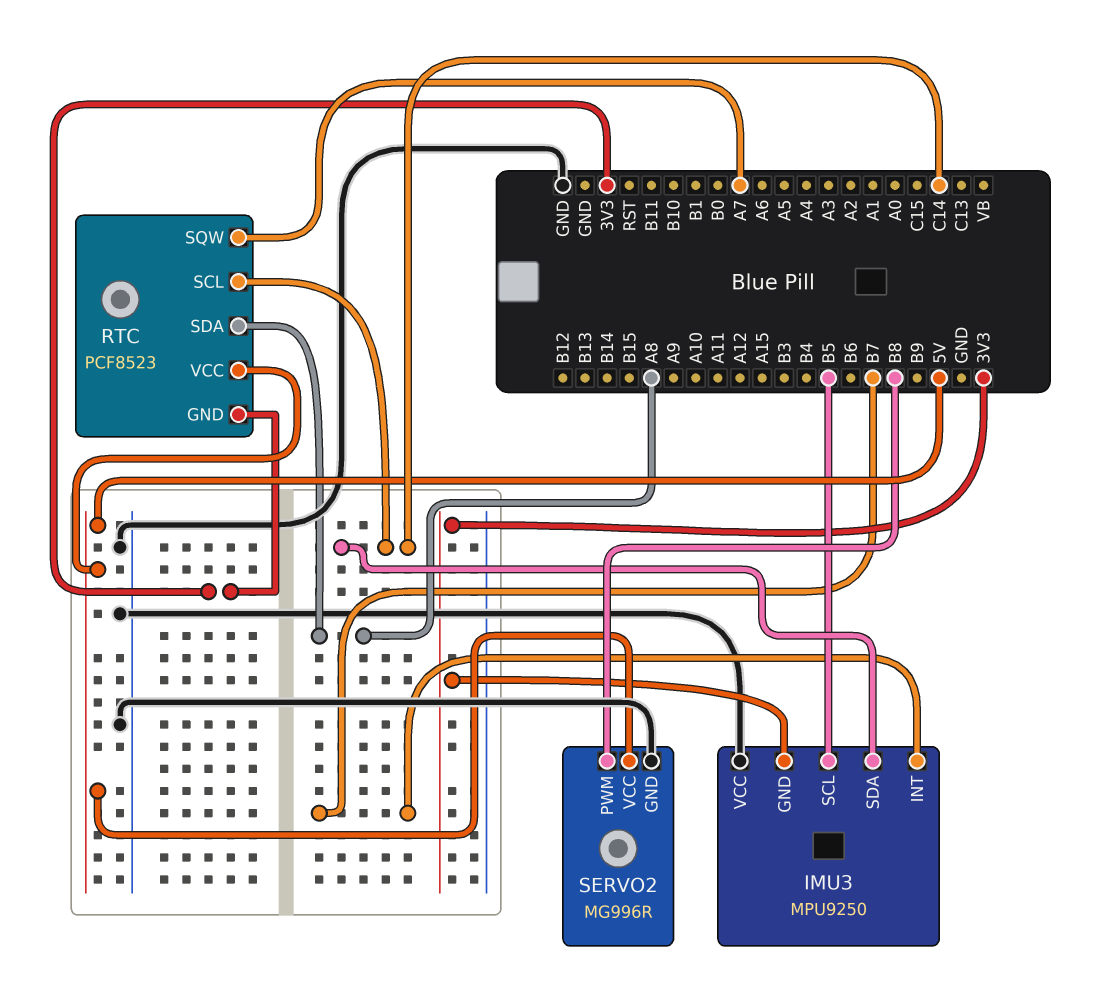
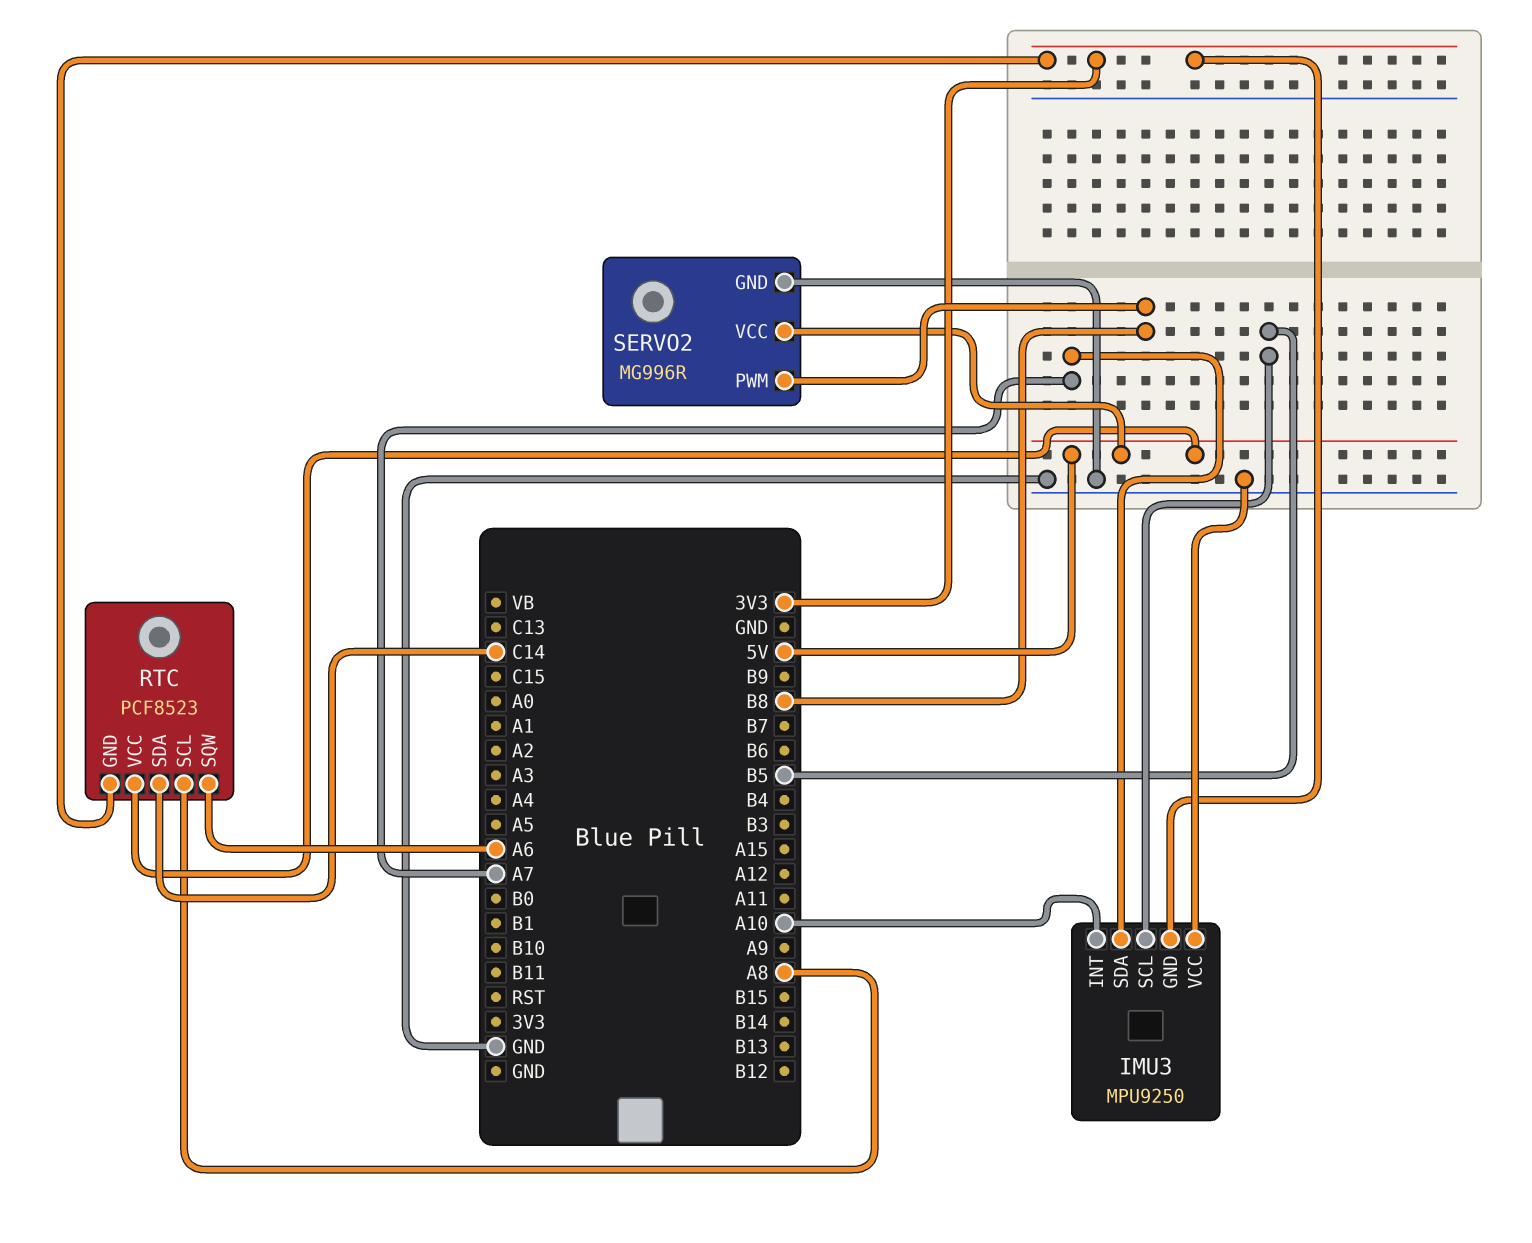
IMU3 pin INT: B7 -> A10
IMU3 pin SDA: C14 -> A7
RTC pin SCL: C14 -> A8
RTC pin SDA: A8 -> C14
RTC pin SQW: A7 -> A6

